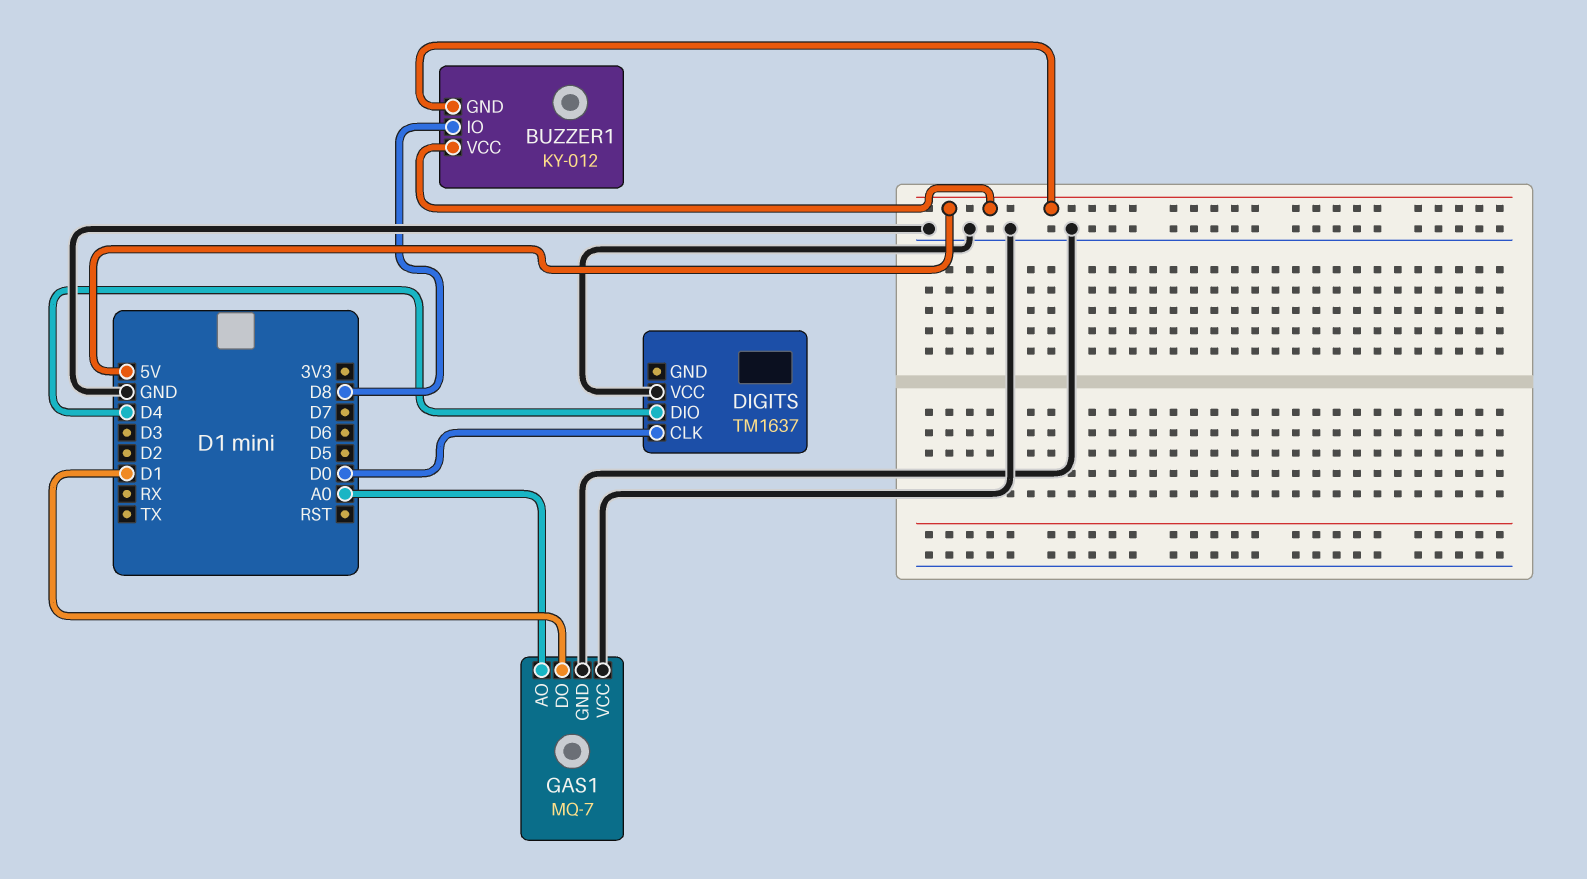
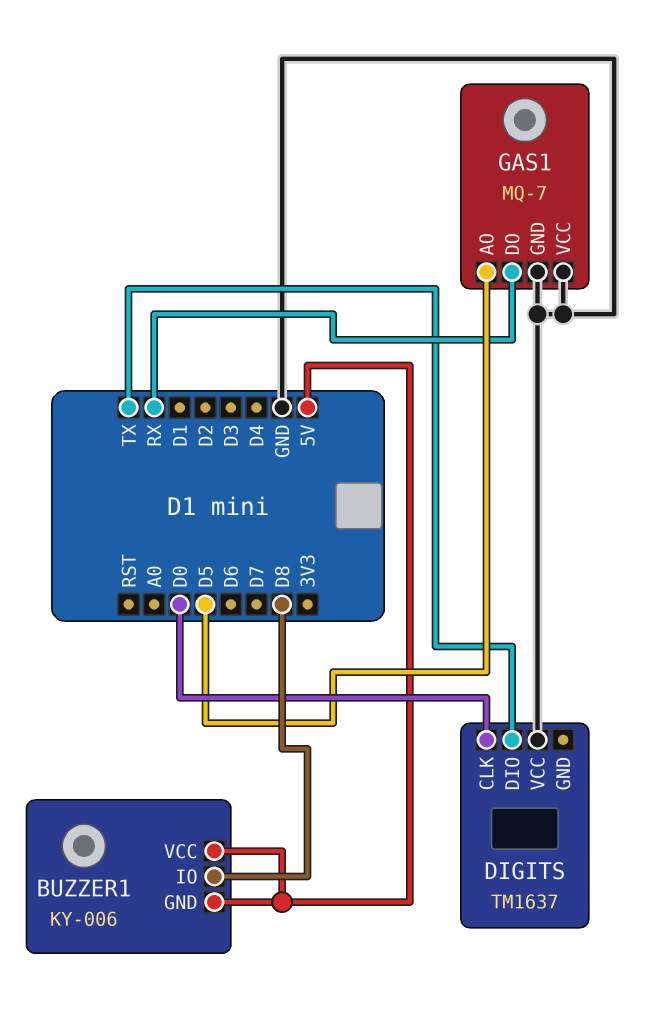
BUZZER1: KY-012 -> KY-006
DIGITS pin DIO: D4 -> TX
GAS1 pin AO: A0 -> D5
GAS1 pin DO: D1 -> RX

